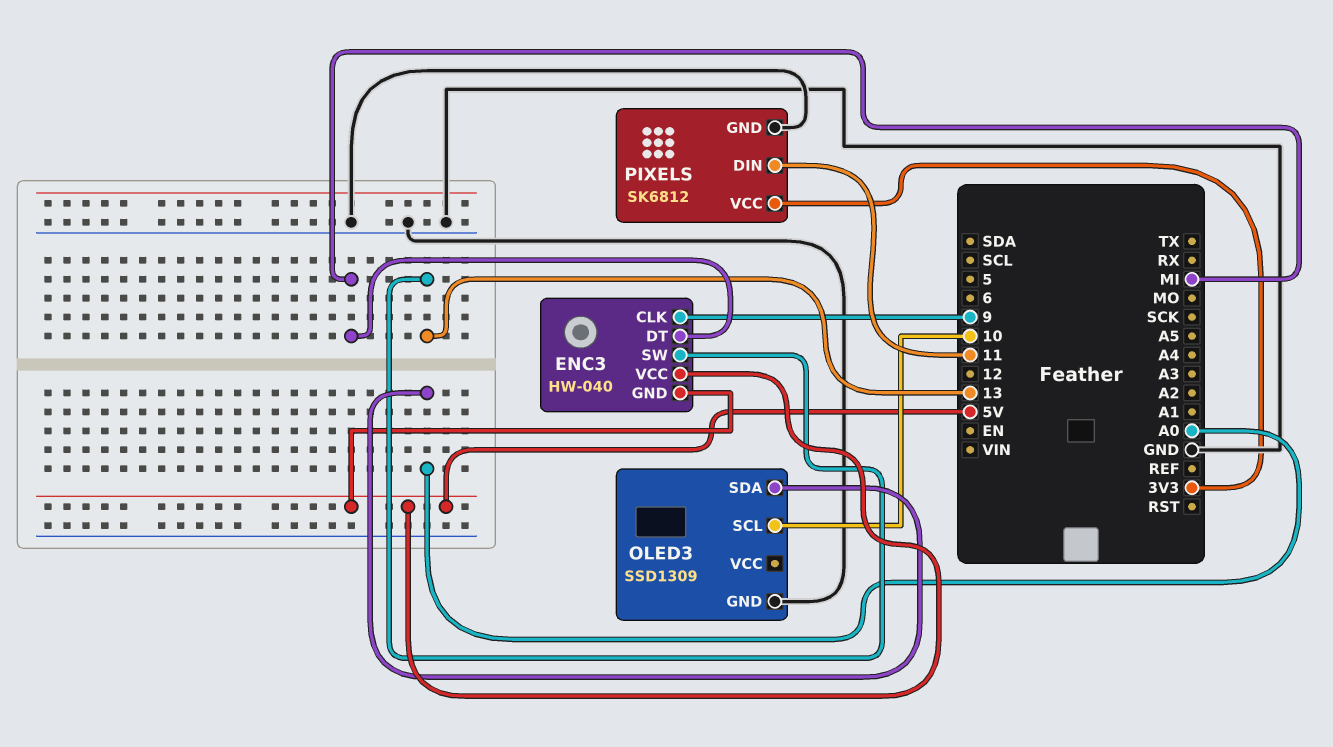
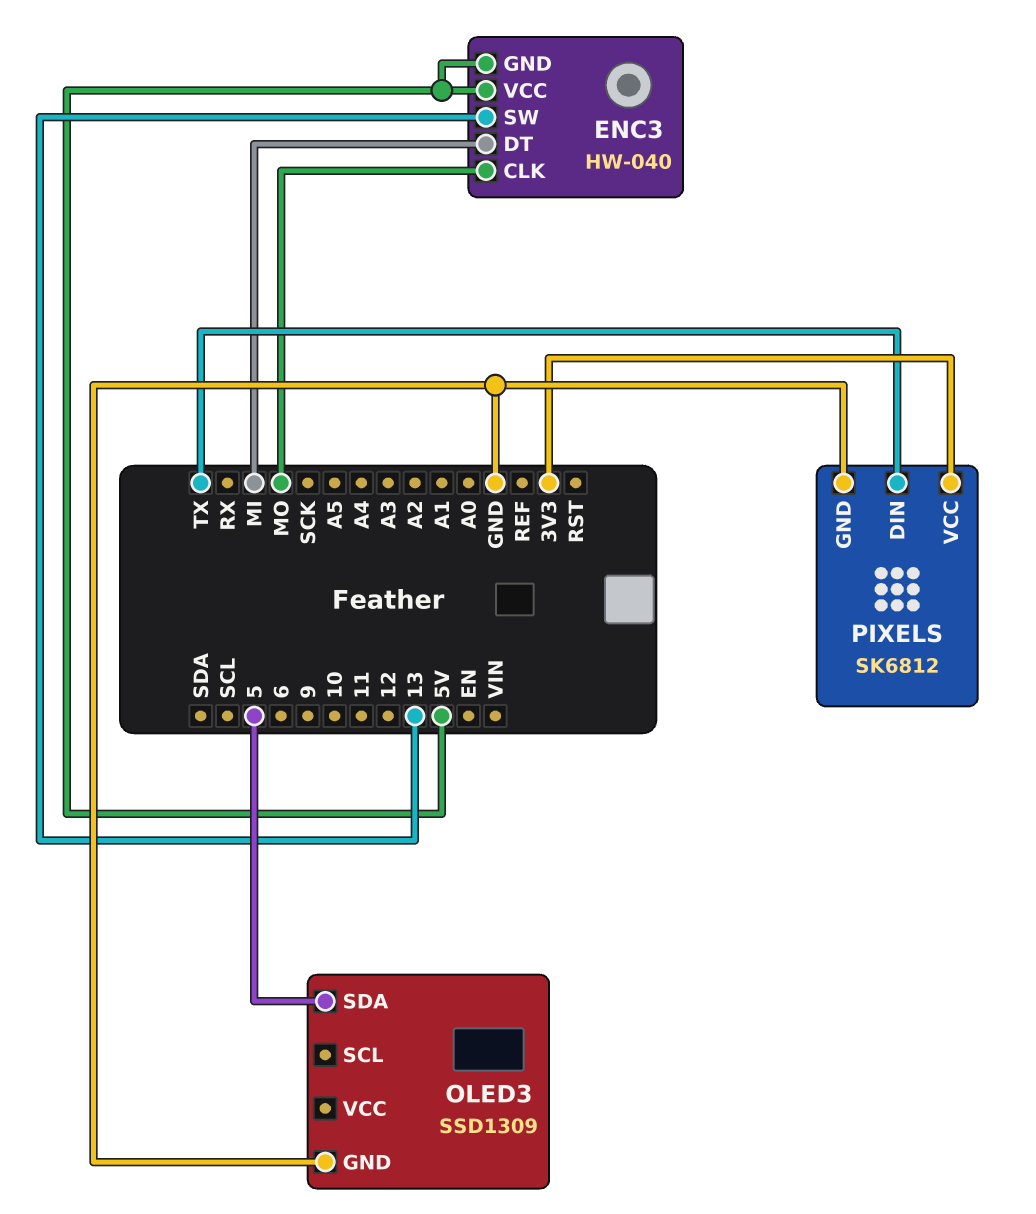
ENC3 pin CLK: 9 -> MO
OLED3 pin SCL: 10 -> none
OLED3 pin SDA: A0 -> 5
PIXELS pin DIN: 11 -> TX

